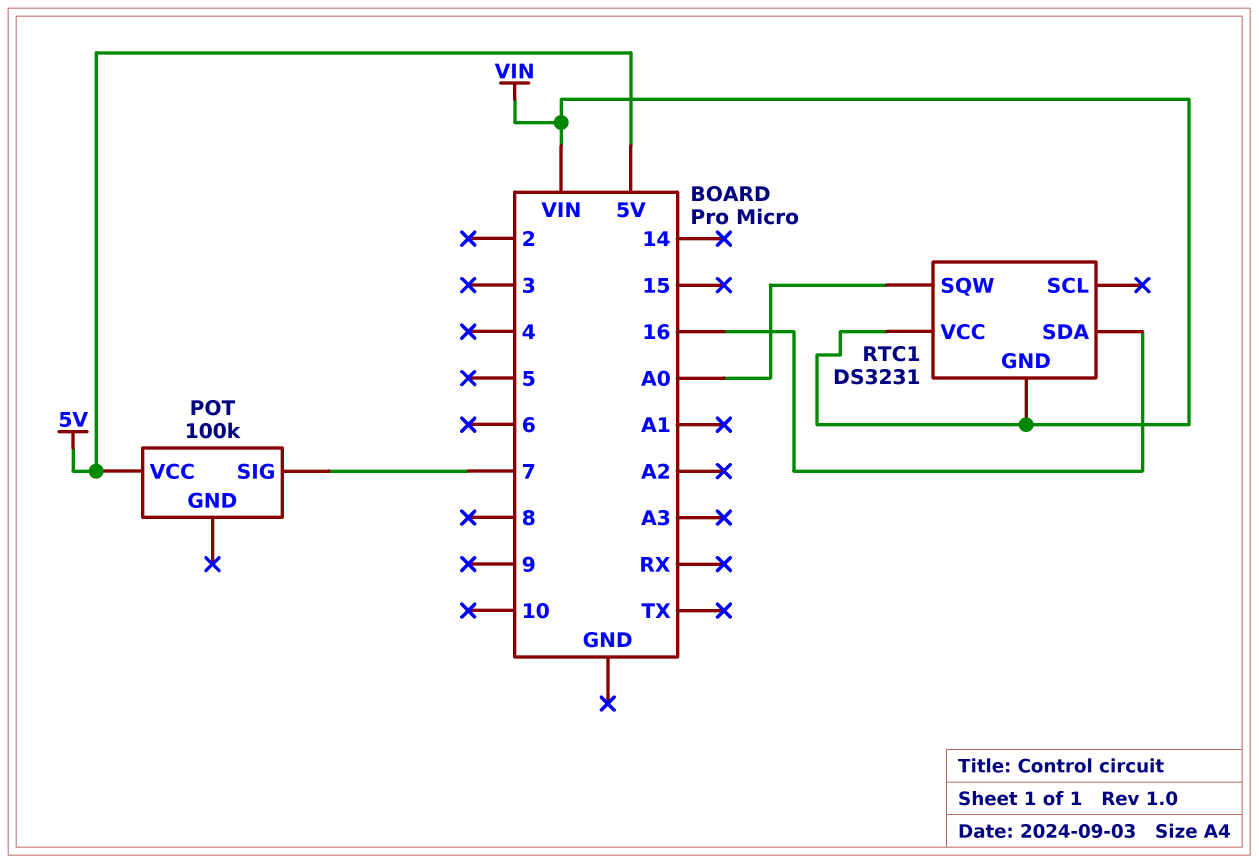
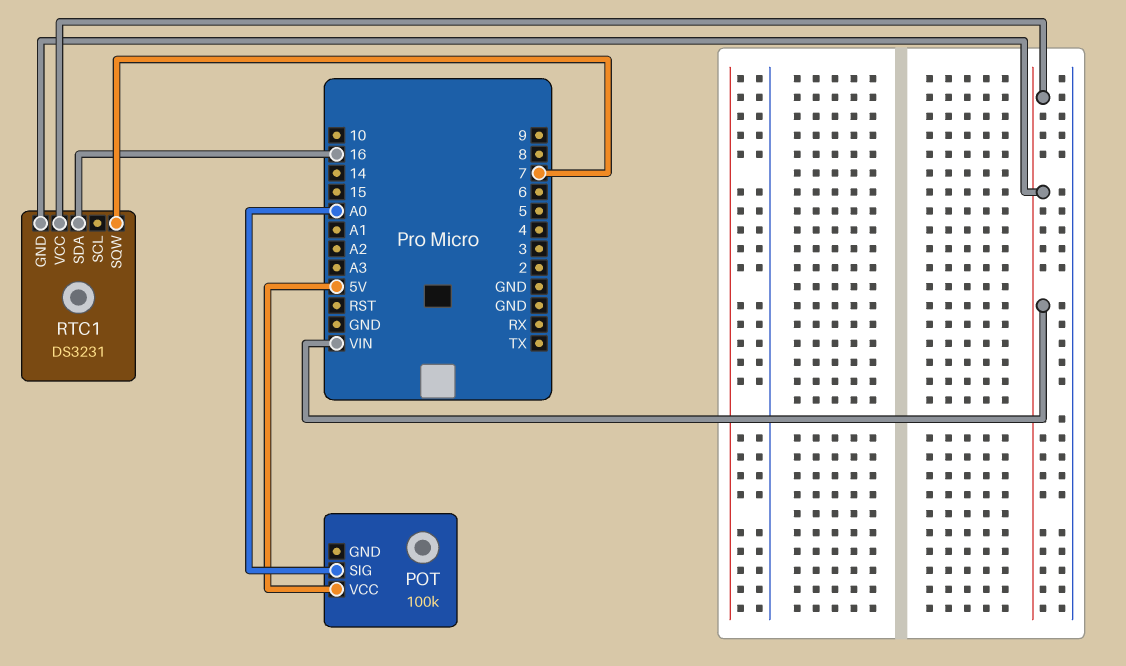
POT pin SIG: 7 -> A0
RTC1 pin SQW: A0 -> 7

